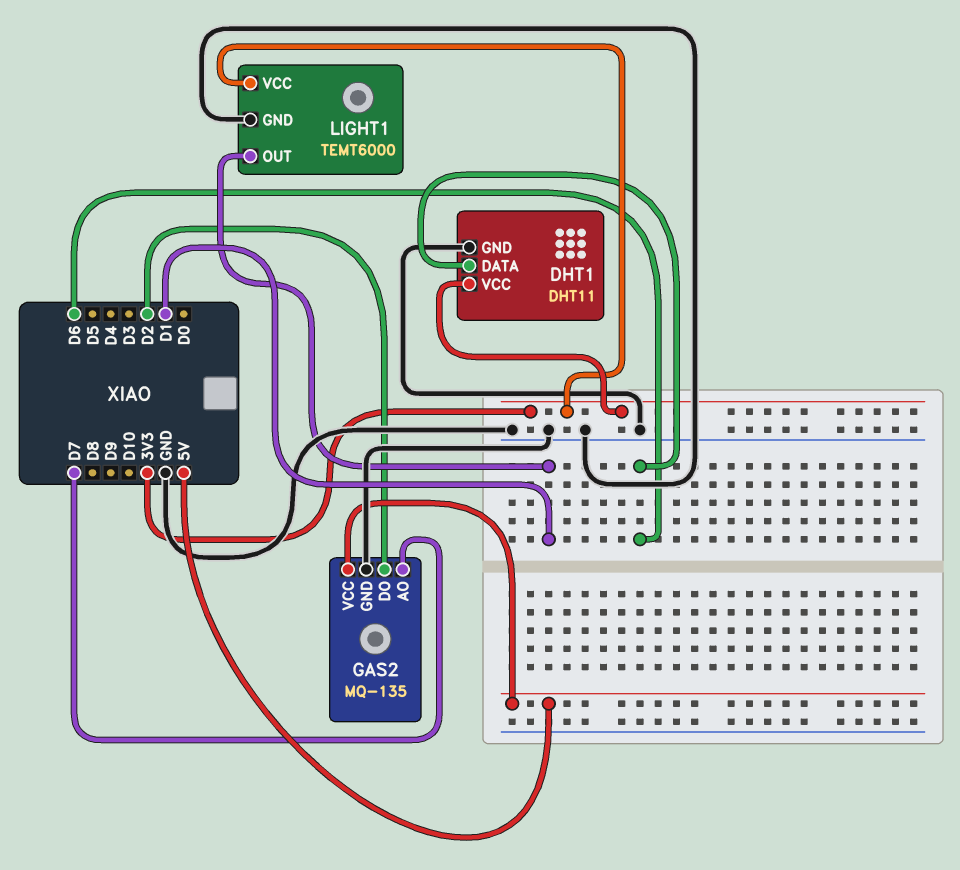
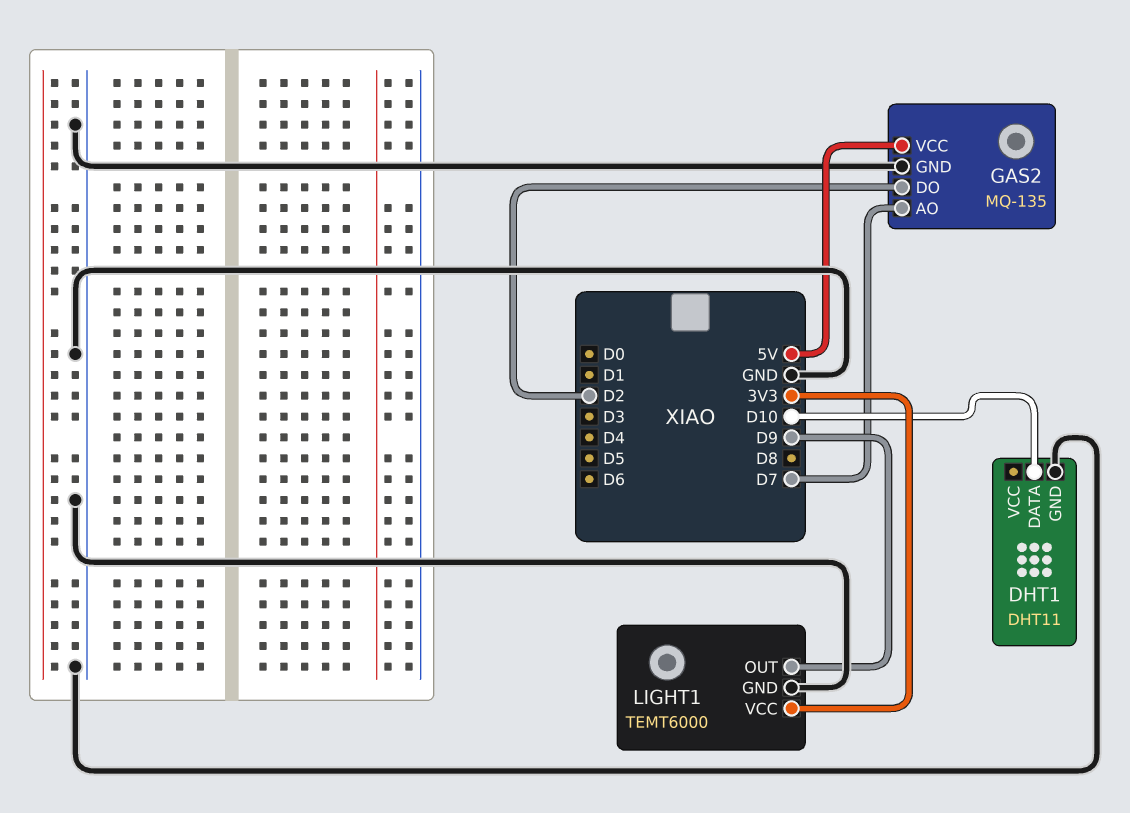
DHT1 pin DATA: D6 -> D10
DHT1 pin VCC: 3V3 -> none
LIGHT1 pin OUT: D1 -> D9

